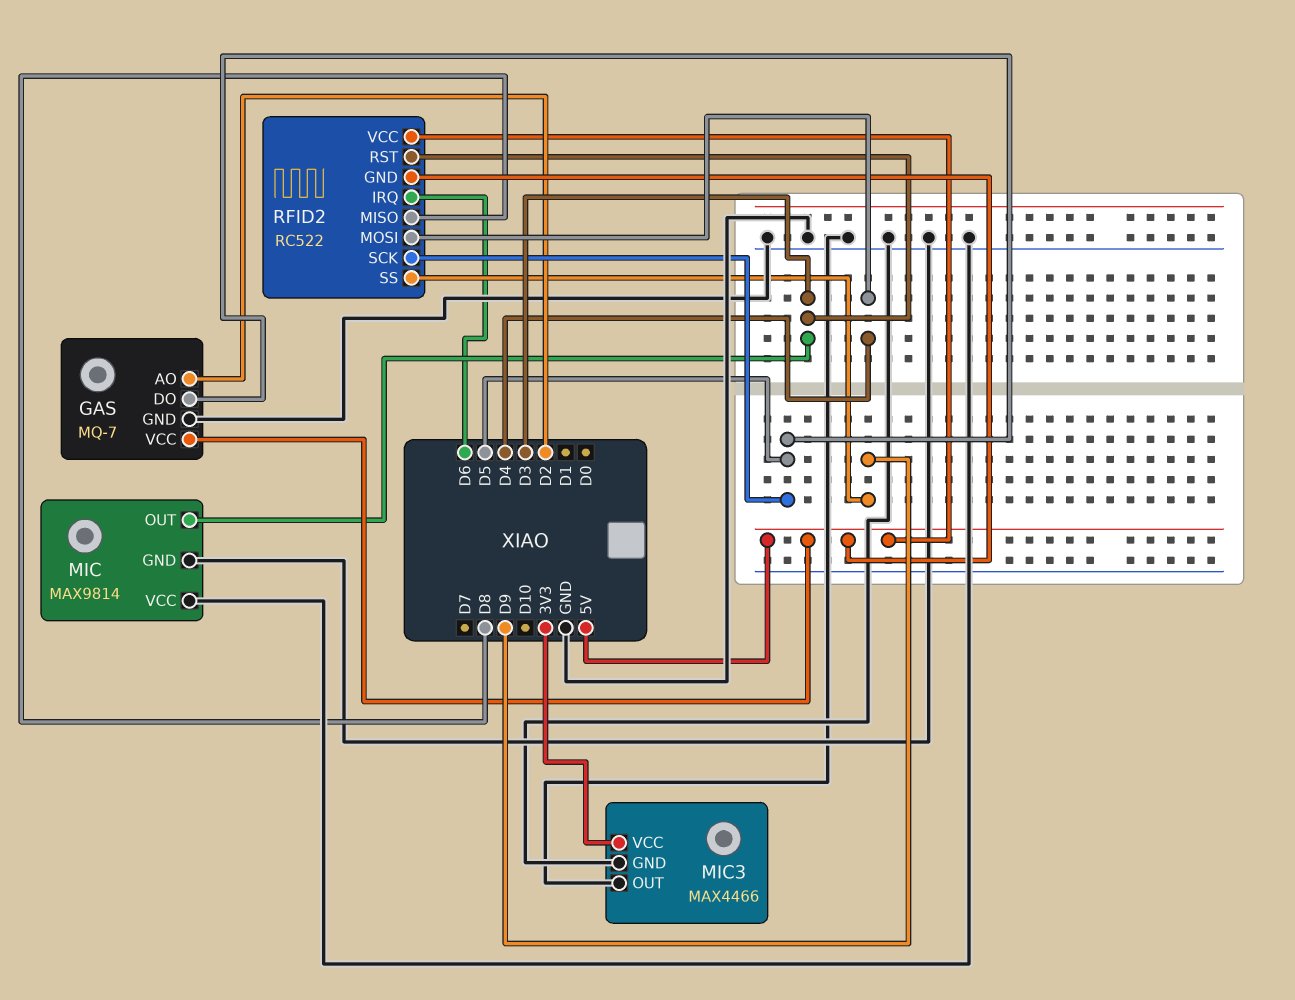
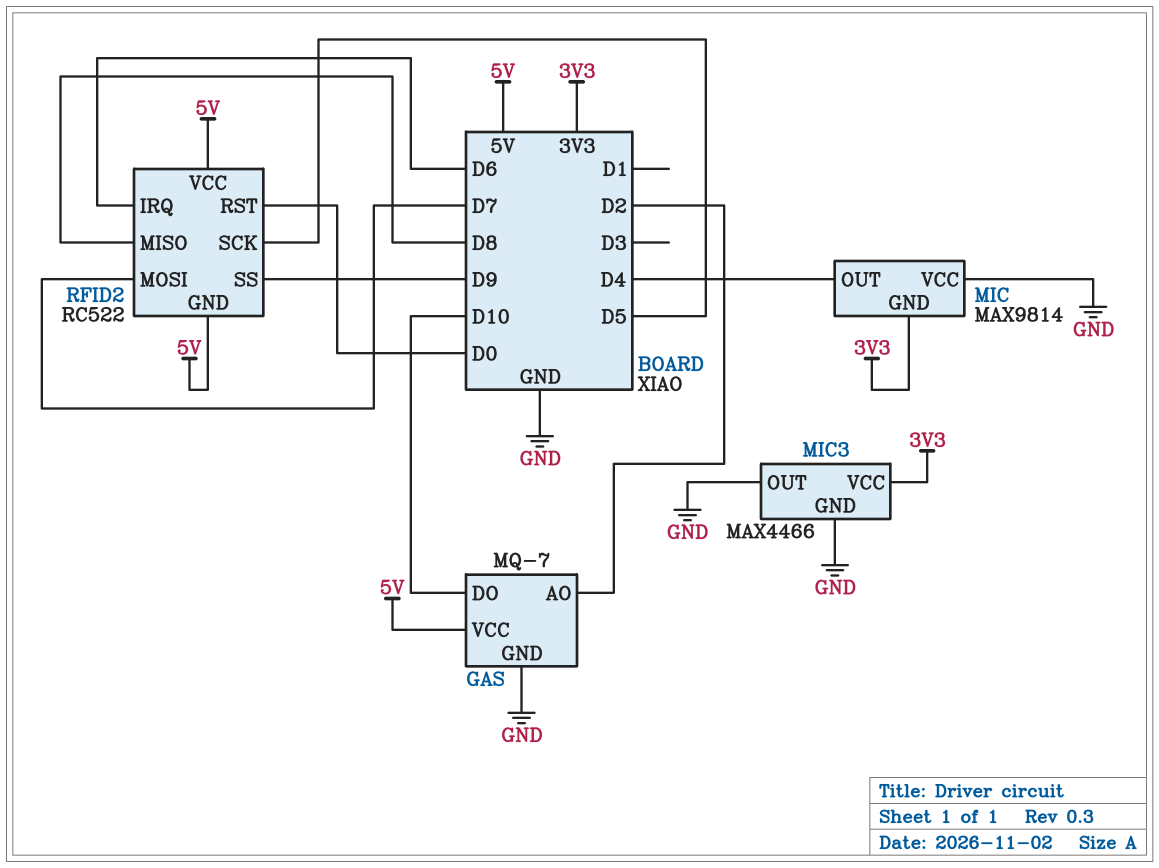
GAS pin DO: D5 -> D10
MIC pin GND: GND -> 3V3
MIC pin OUT: D3 -> D4
RFID2 pin MOSI: D4 -> D7
RFID2 pin RST: D3 -> D0

